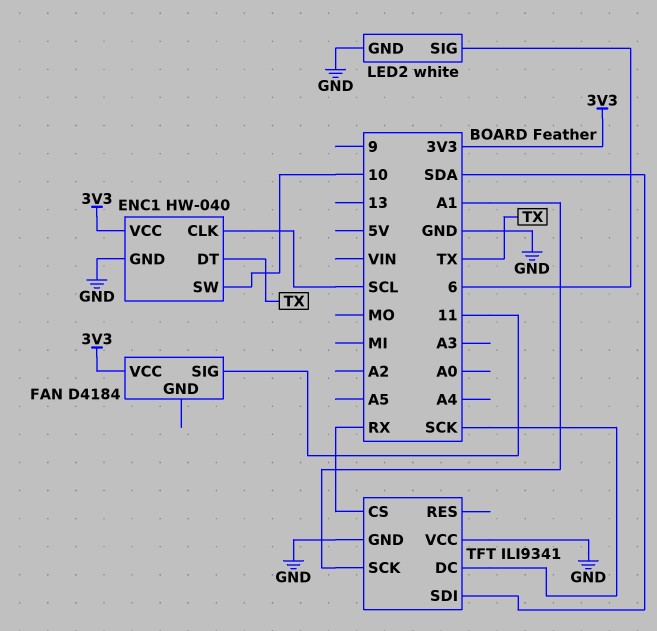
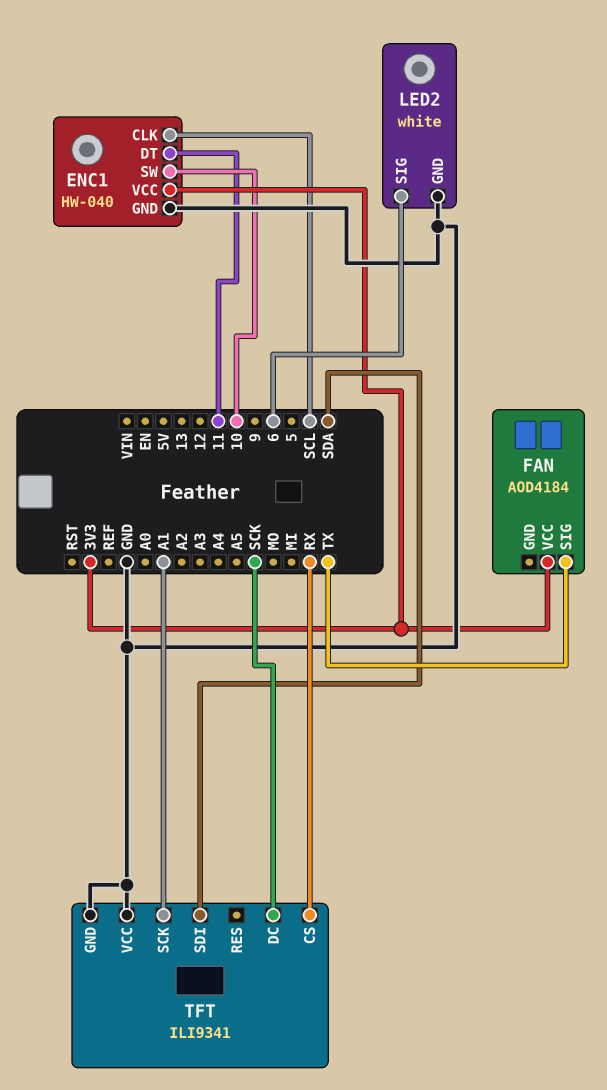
ENC1 pin DT: TX -> 11
FAN: D4184 -> AOD4184
FAN pin SIG: 11 -> TX

